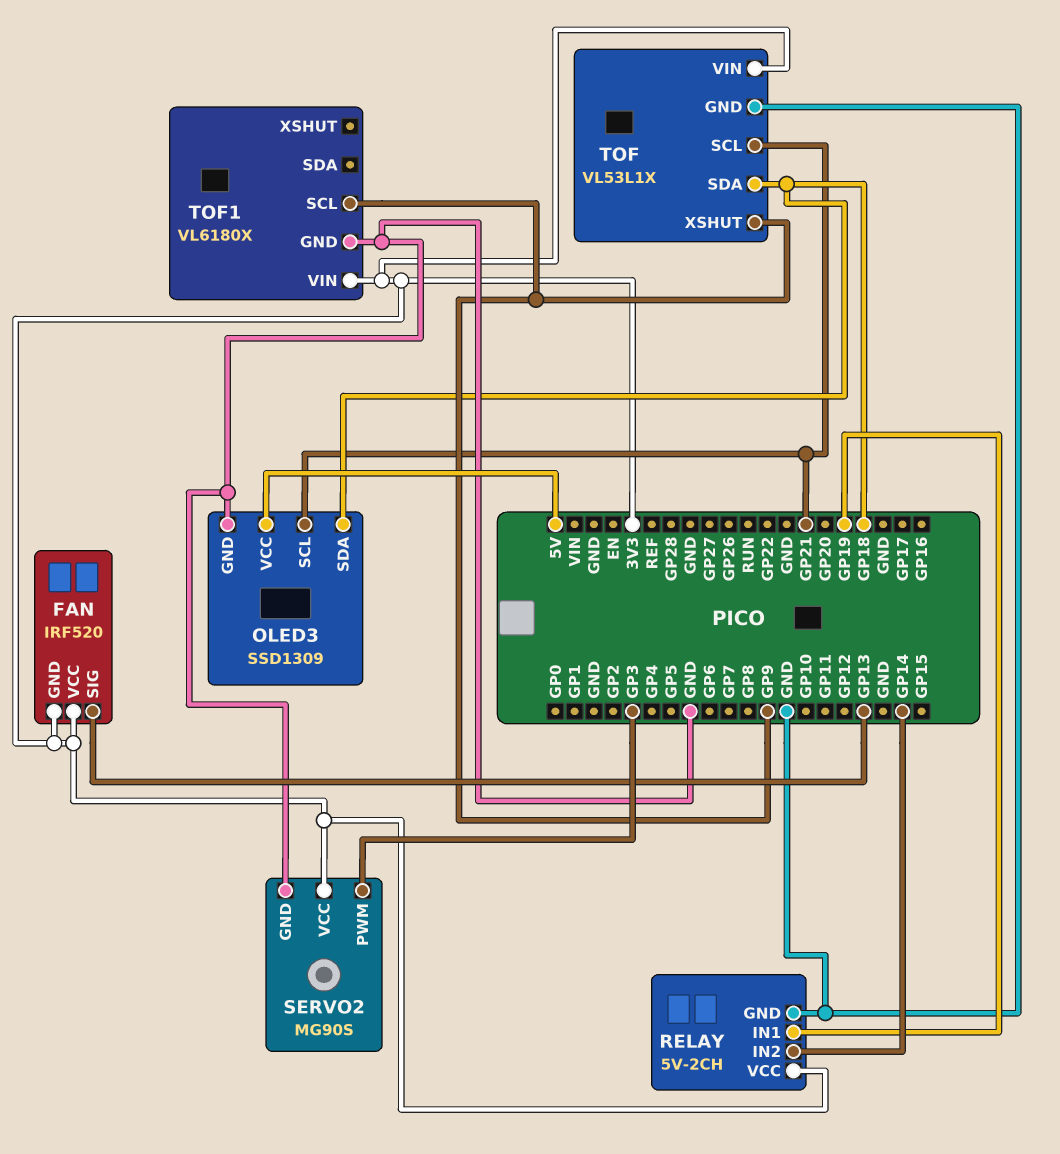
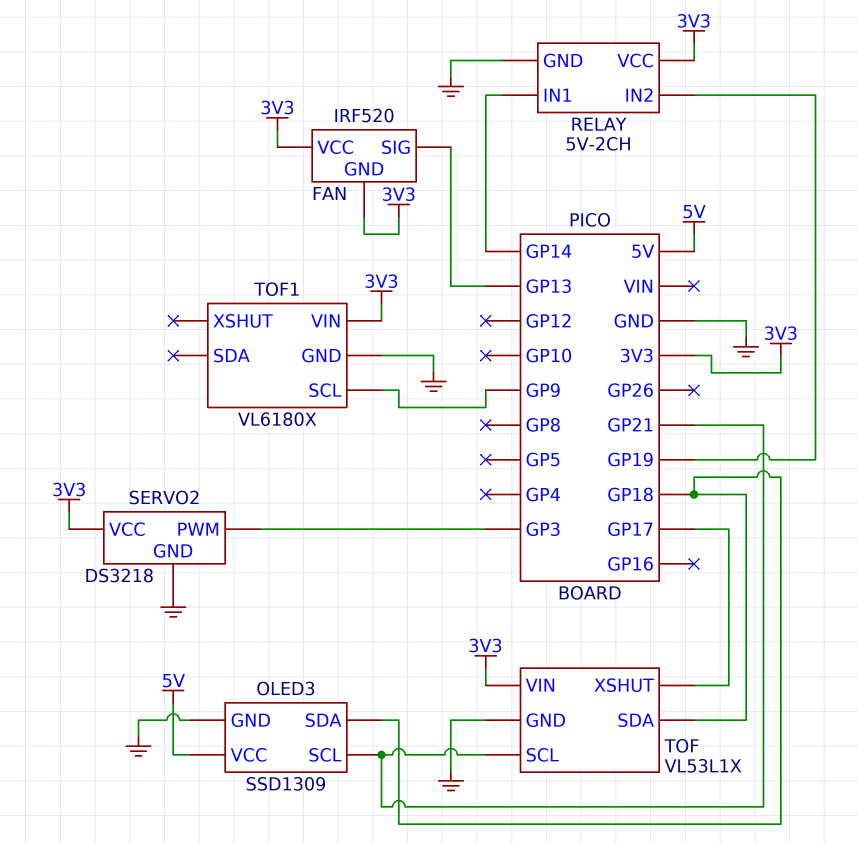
RELAY pin IN1: GP19 -> GP14
RELAY pin IN2: GP14 -> GP19
SERVO2: MG90S -> DS3218
TOF pin XSHUT: GP9 -> GP17

